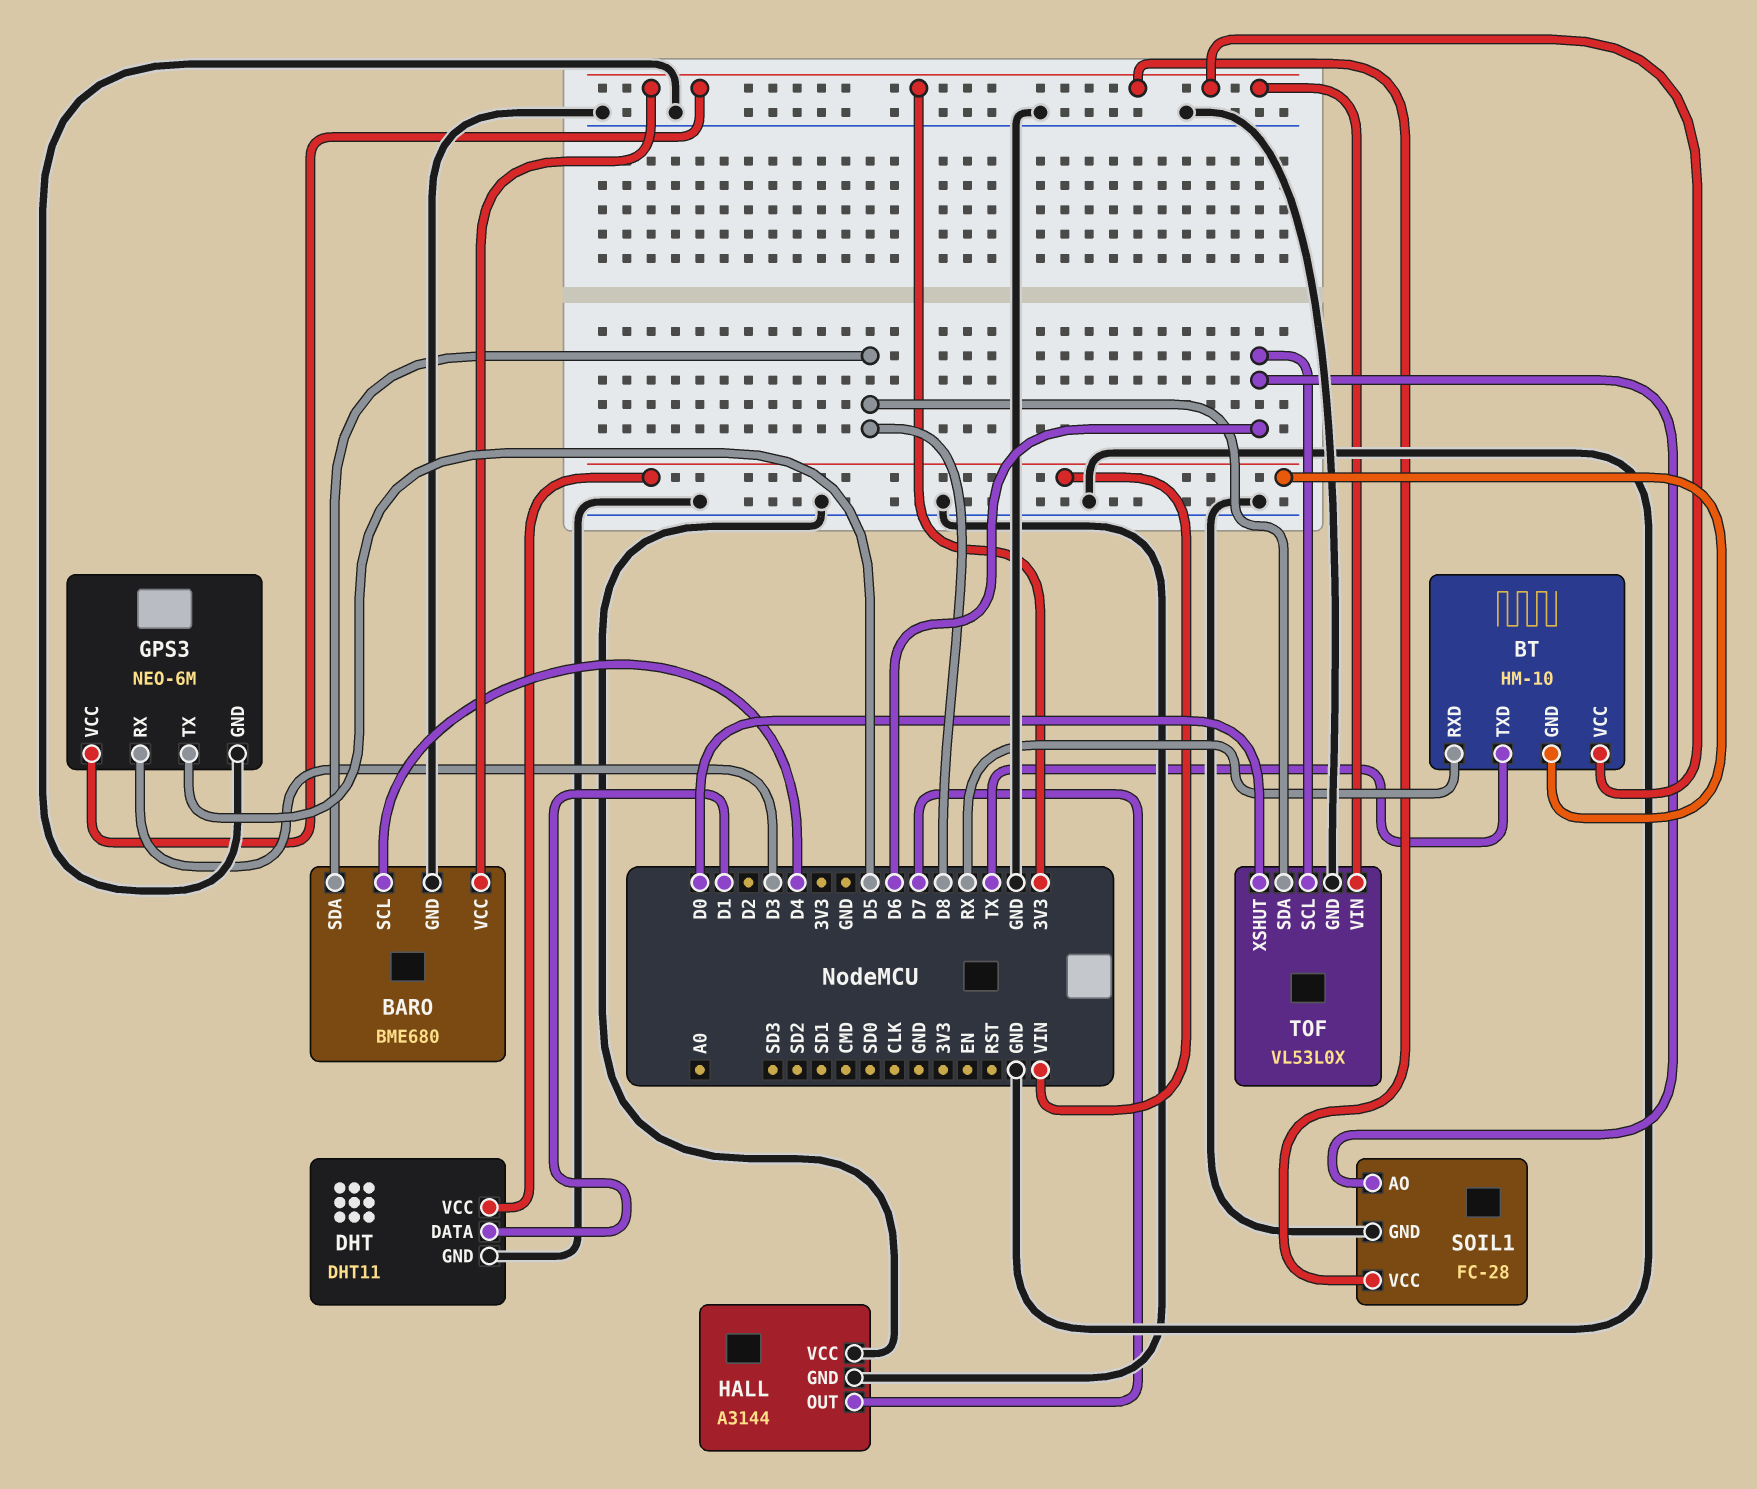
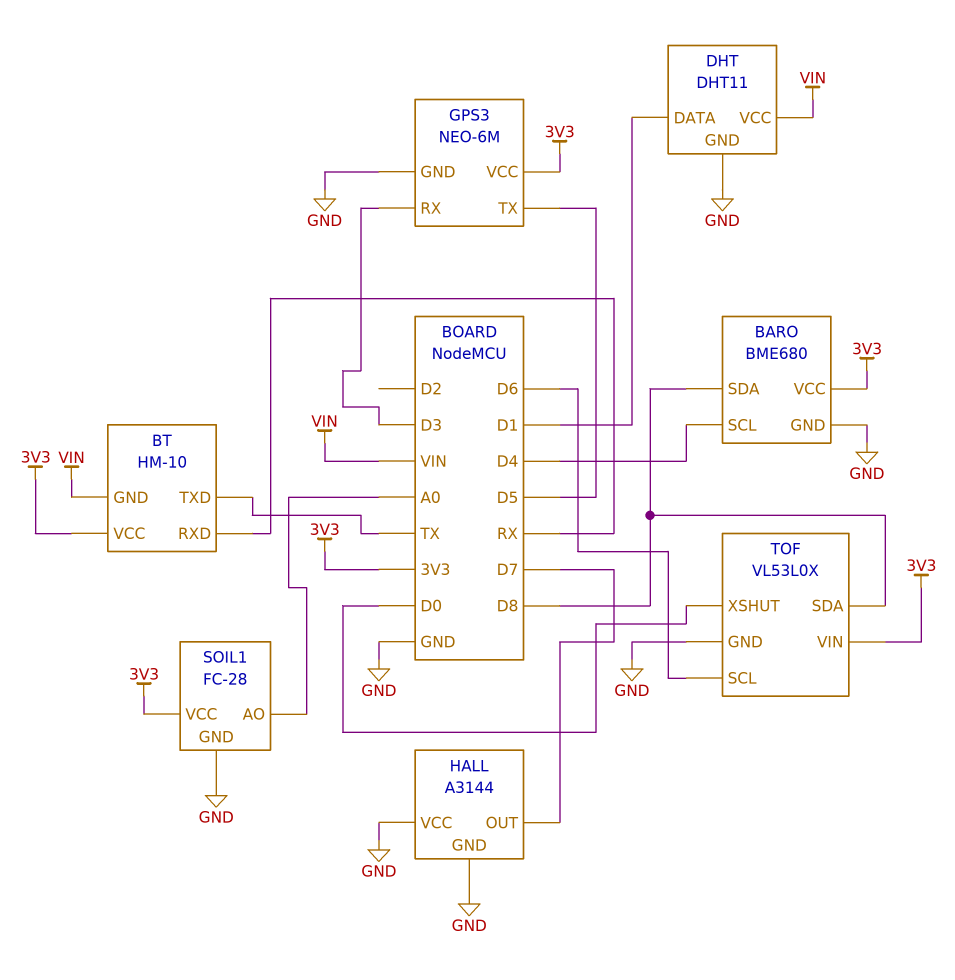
SOIL1 pin AO: D6 -> A0

